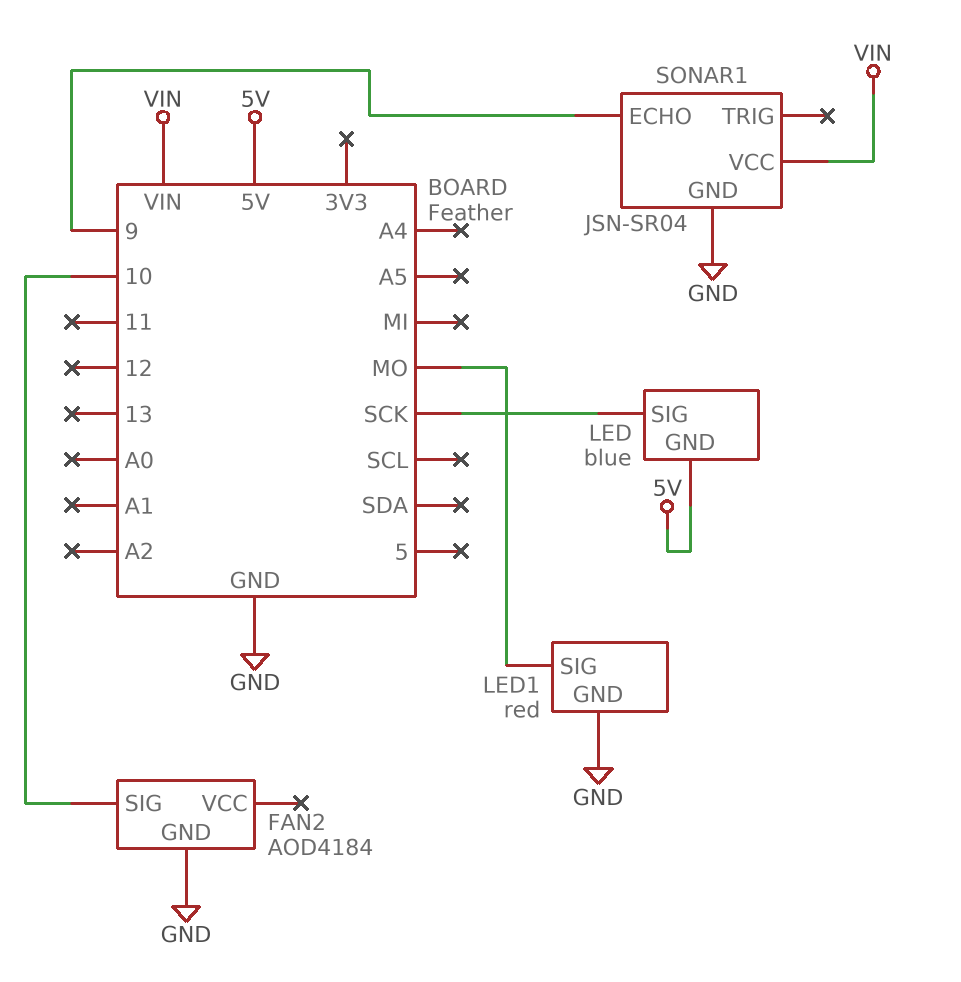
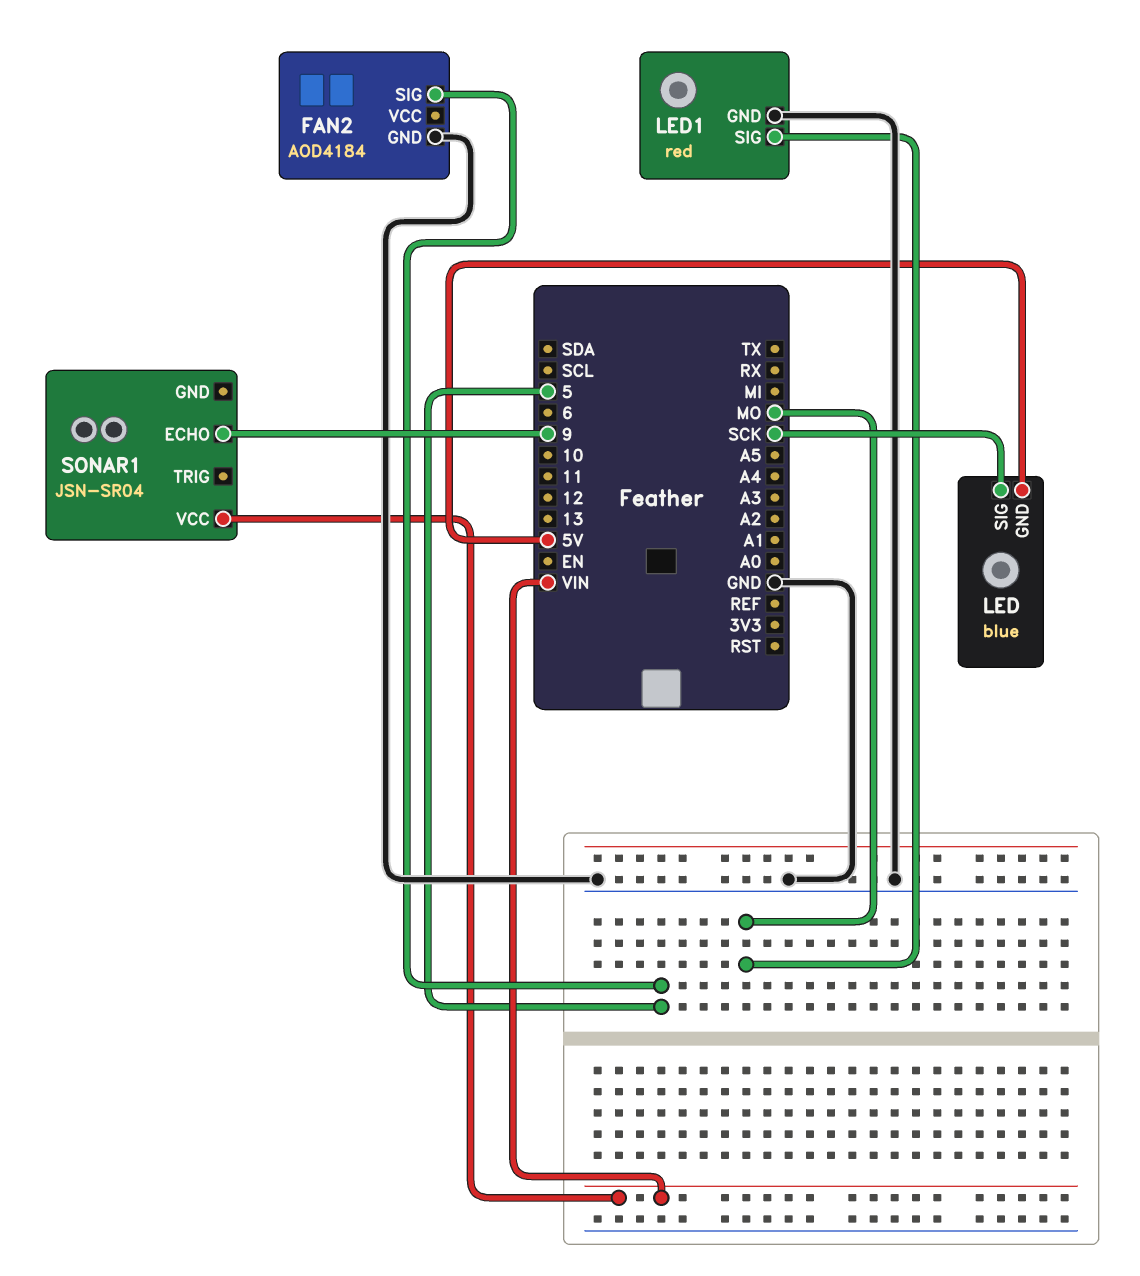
FAN2 pin SIG: 10 -> 5
SONAR1 pin GND: GND -> none

